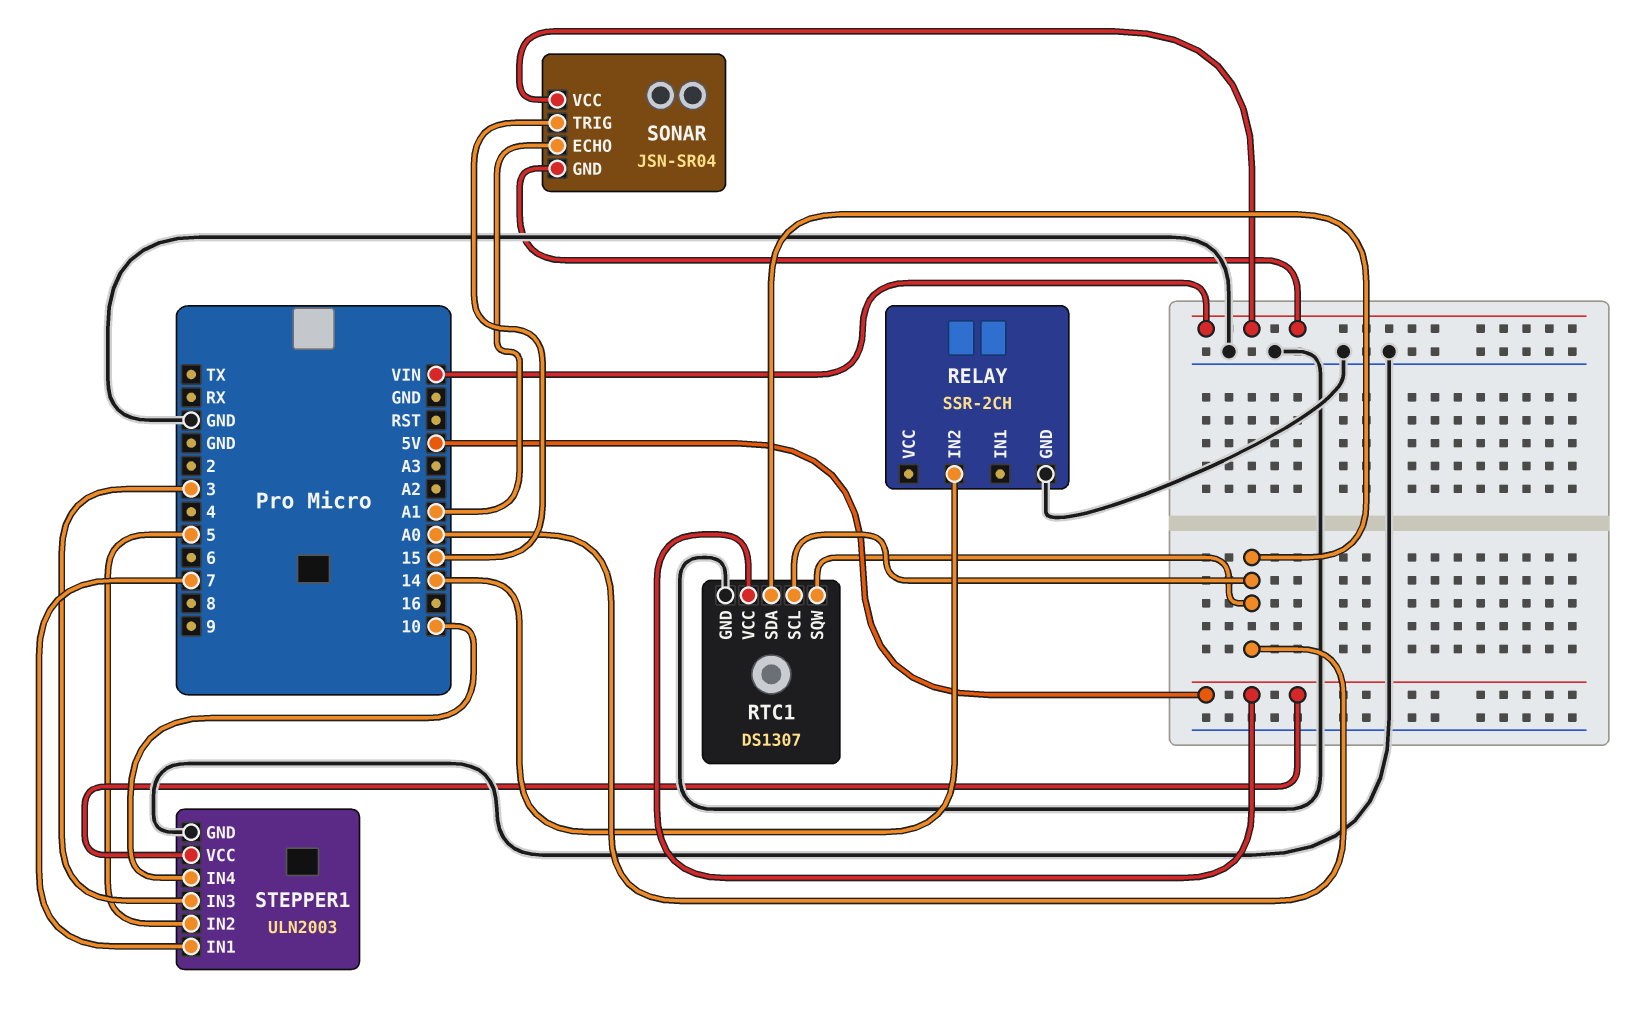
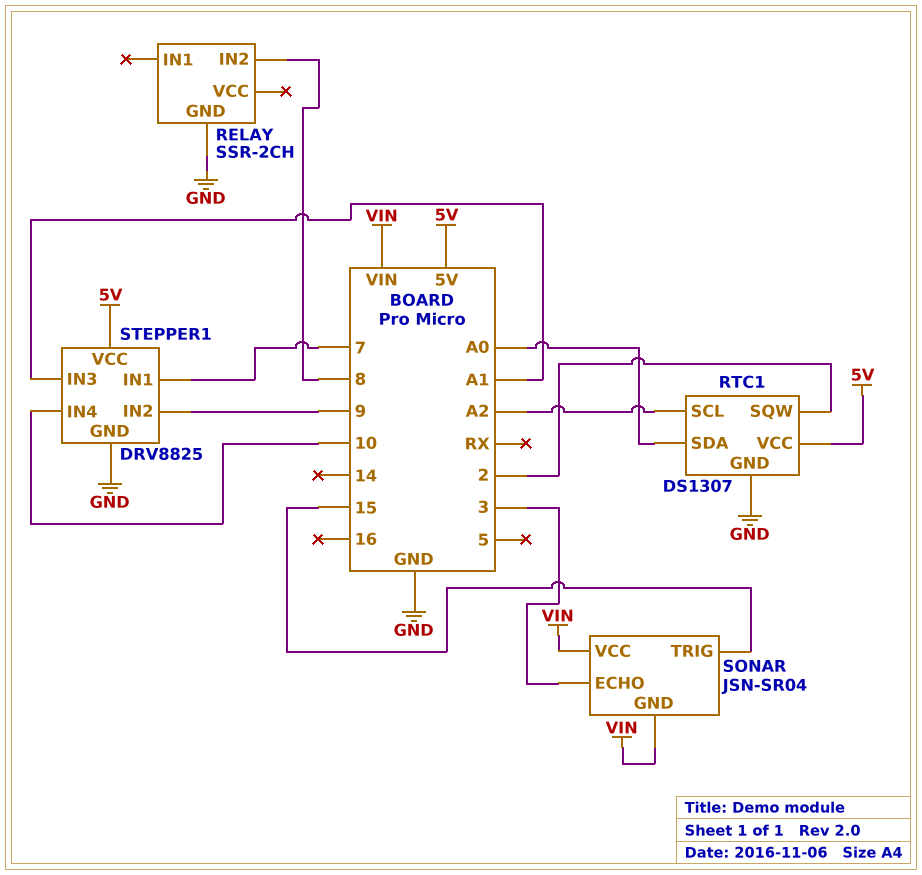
RELAY pin IN2: 14 -> 8
RTC1 pin SCL: A0 -> A2
RTC1 pin SQW: A0 -> 2
SONAR pin ECHO: A1 -> 3
STEPPER1: ULN2003 -> DRV8825
STEPPER1 pin IN2: 5 -> 9
STEPPER1 pin IN3: 3 -> A1

